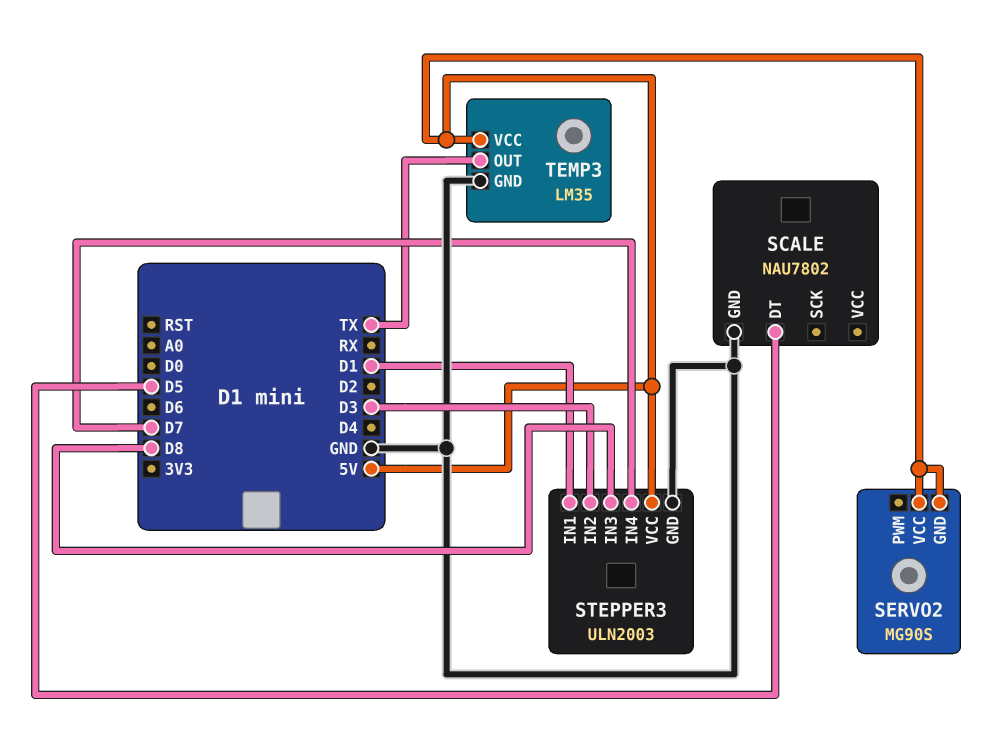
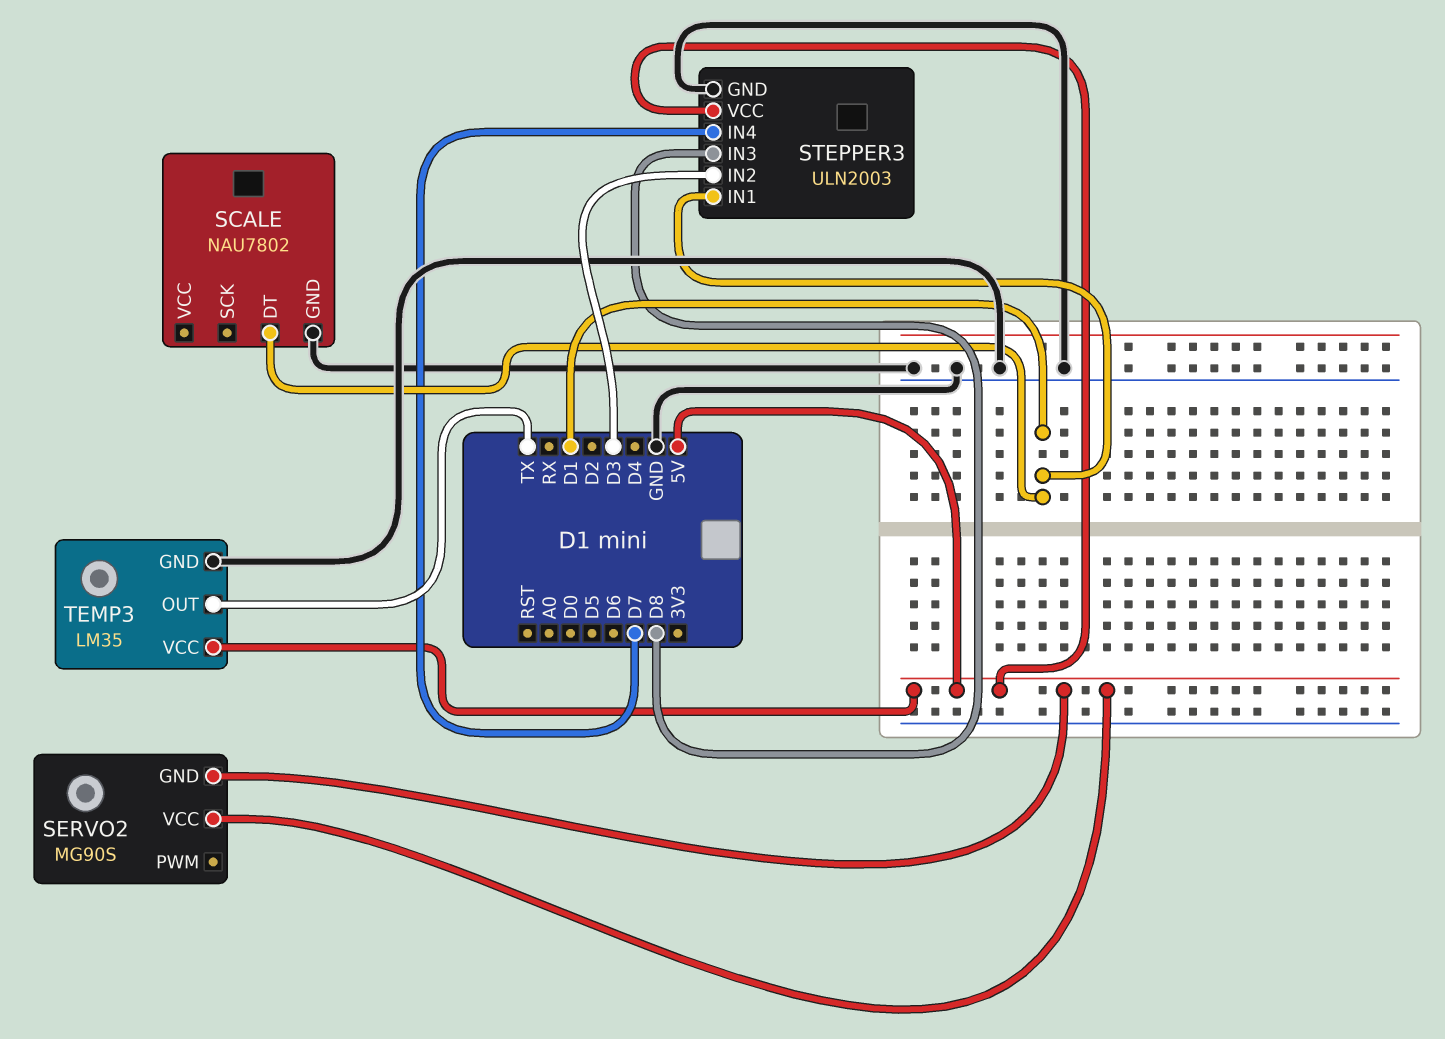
SCALE pin DT: D5 -> D1

